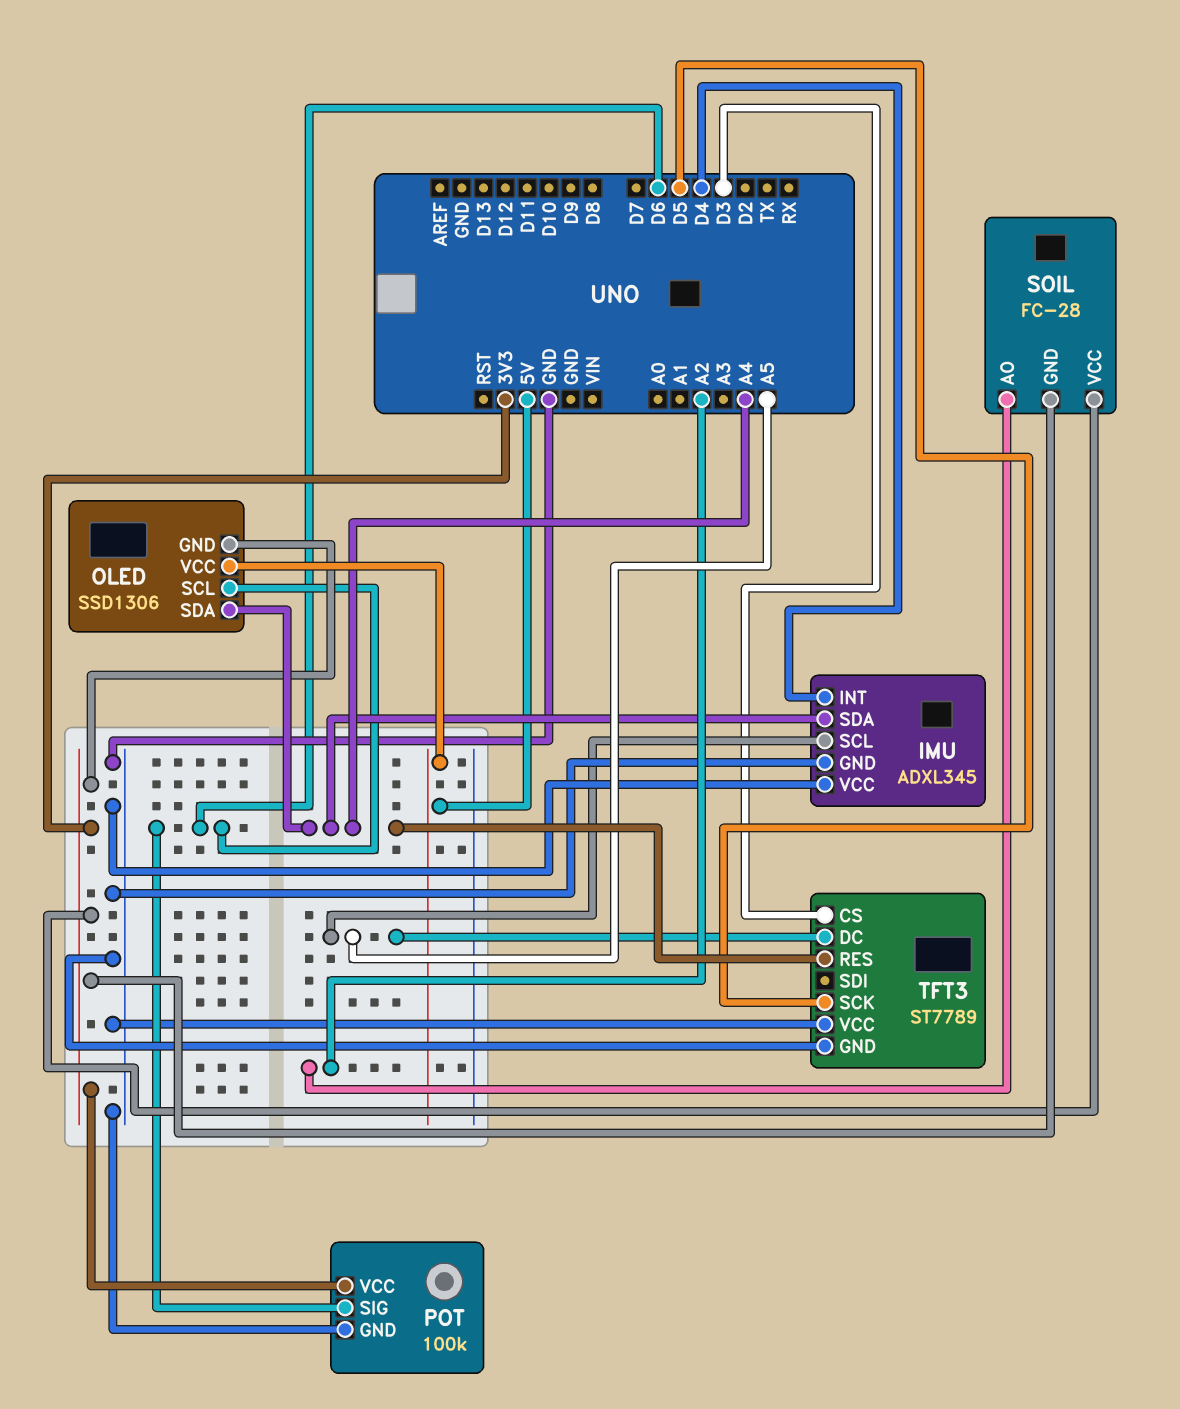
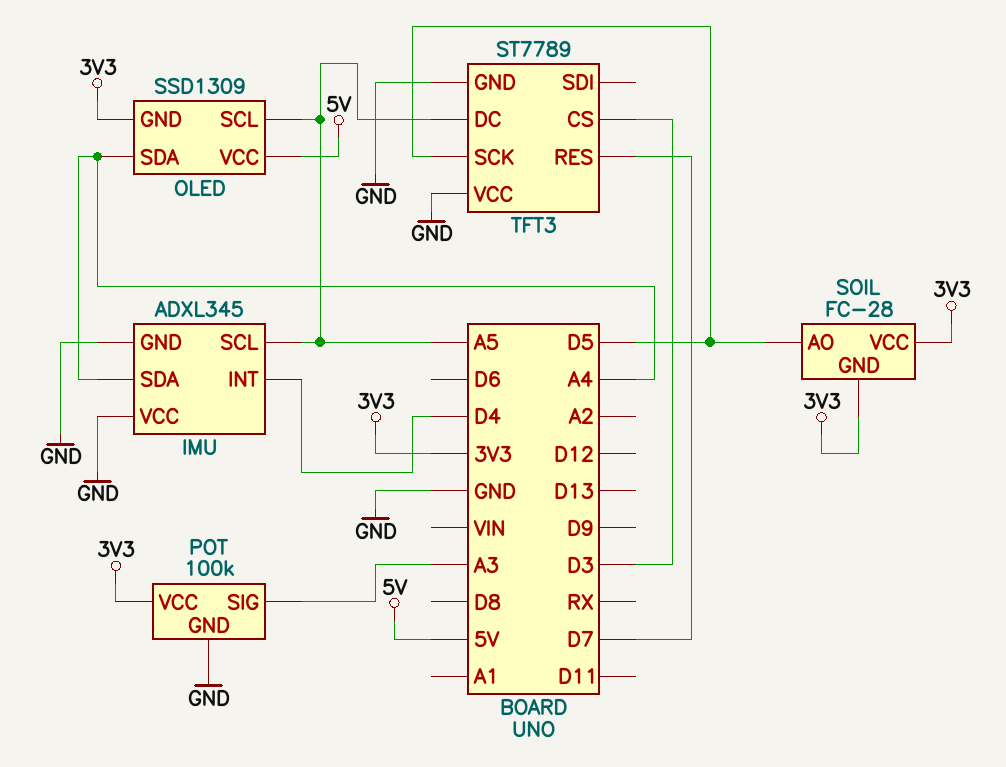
OLED: SSD1306 -> SSD1309
OLED pin SCL: D6 -> A5
POT pin SIG: D6 -> A3
SOIL pin AO: A2 -> D5
TFT3 pin RES: A4 -> D7

